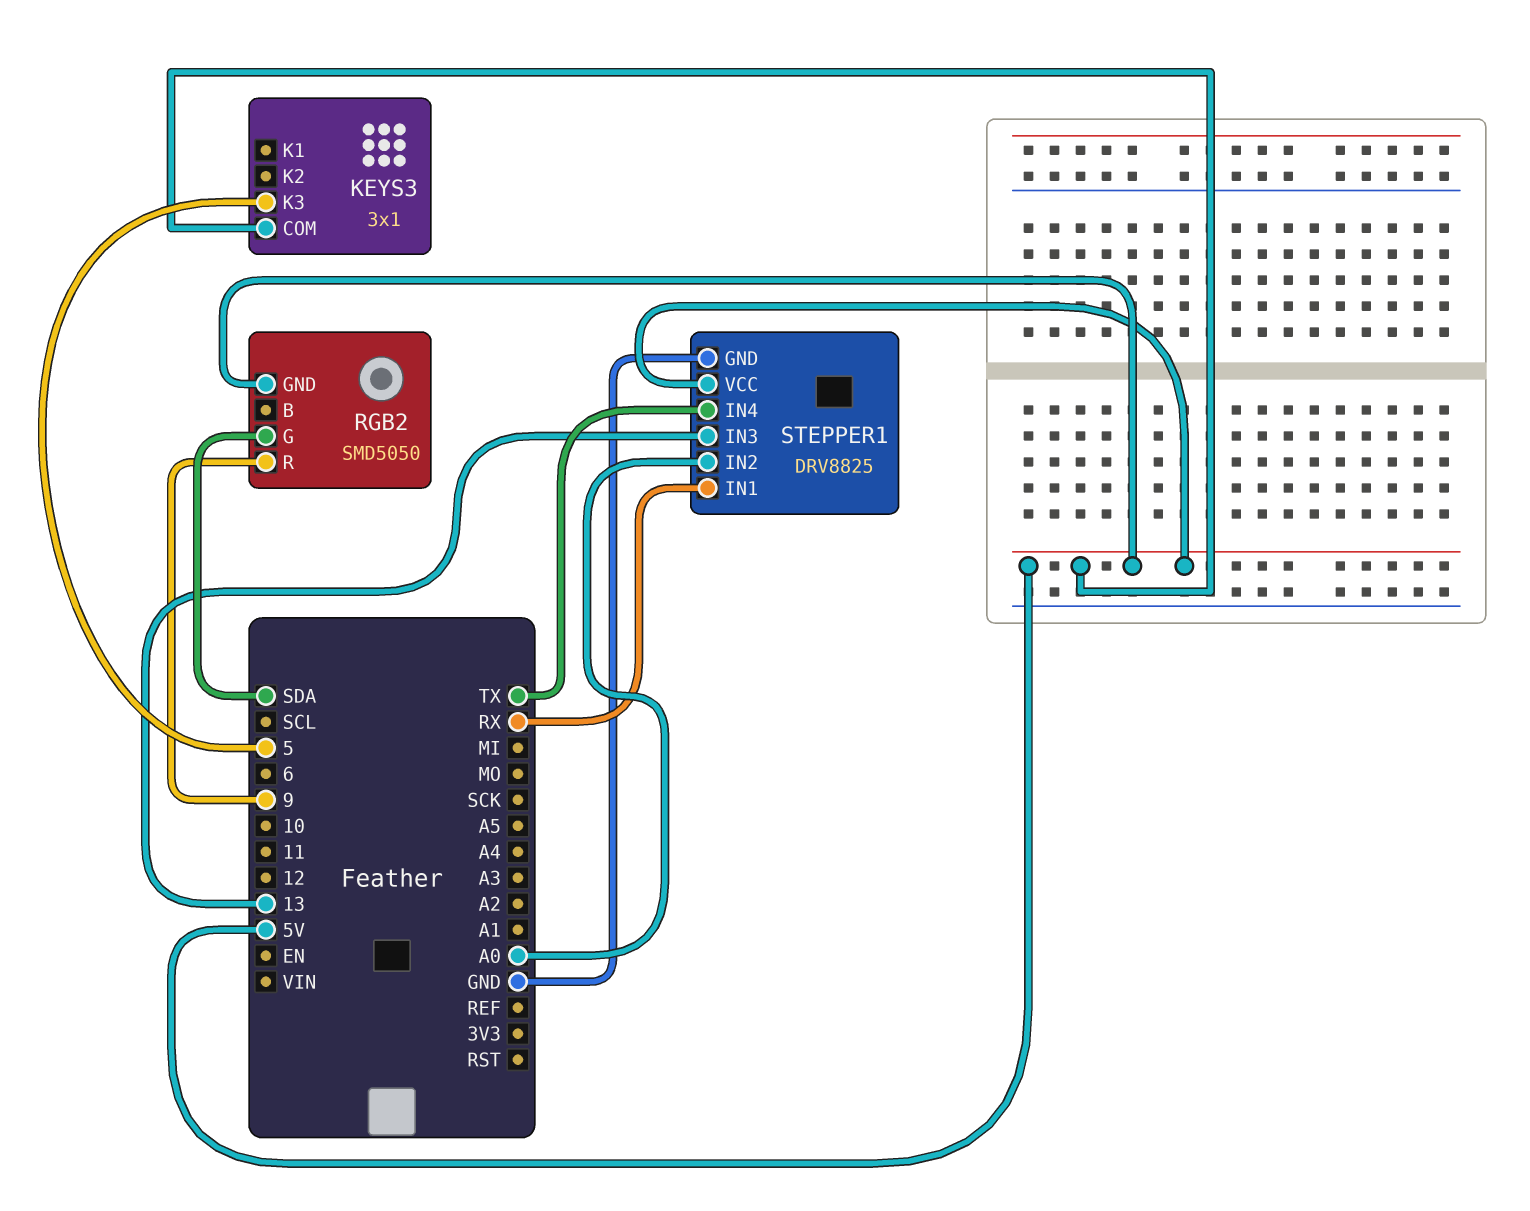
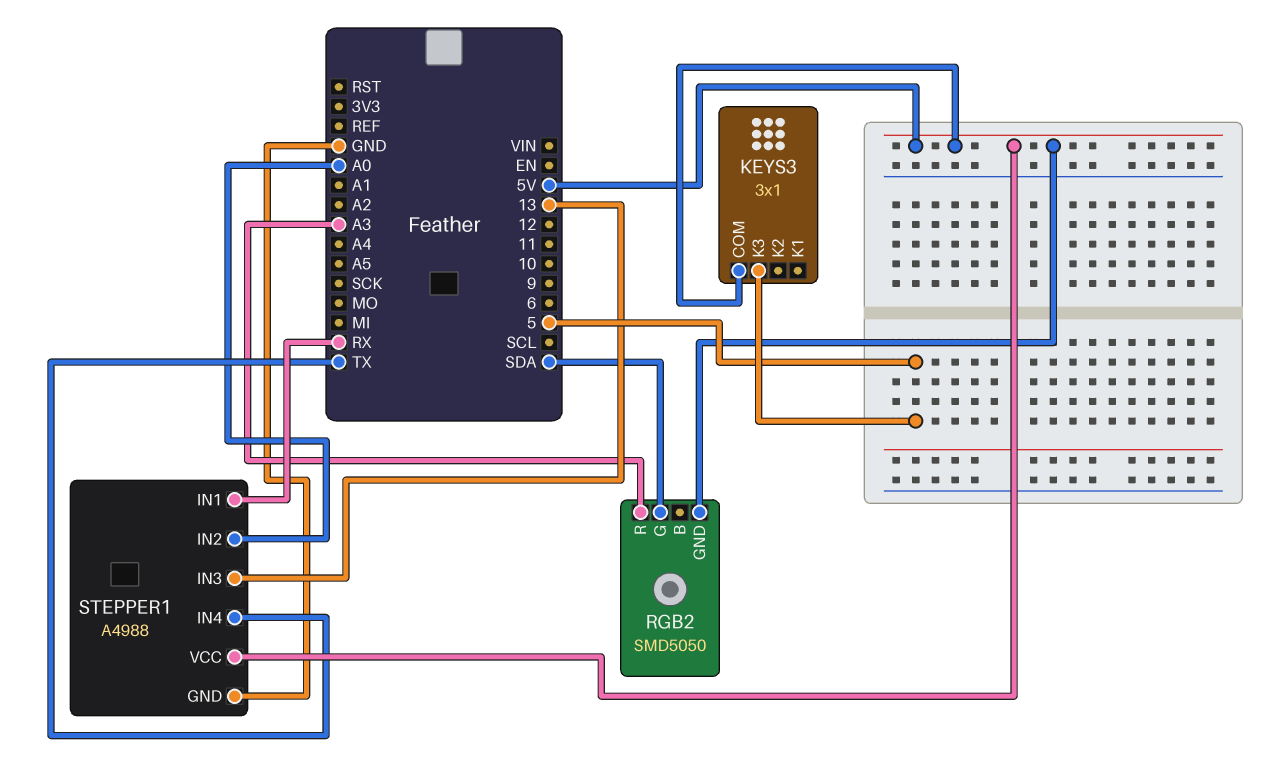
RGB2 pin R: 9 -> A3
STEPPER1: DRV8825 -> A4988

